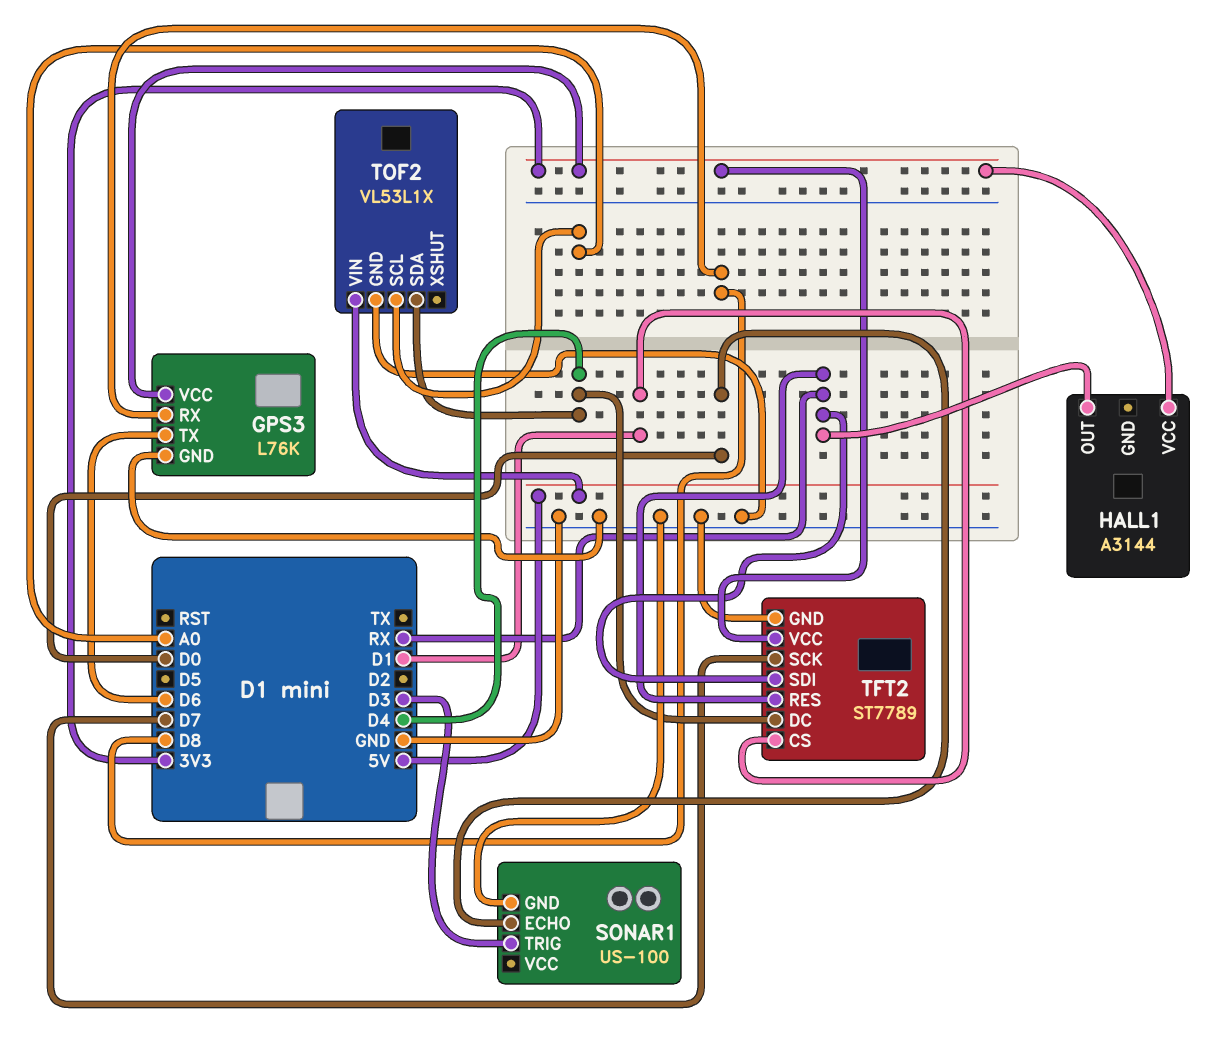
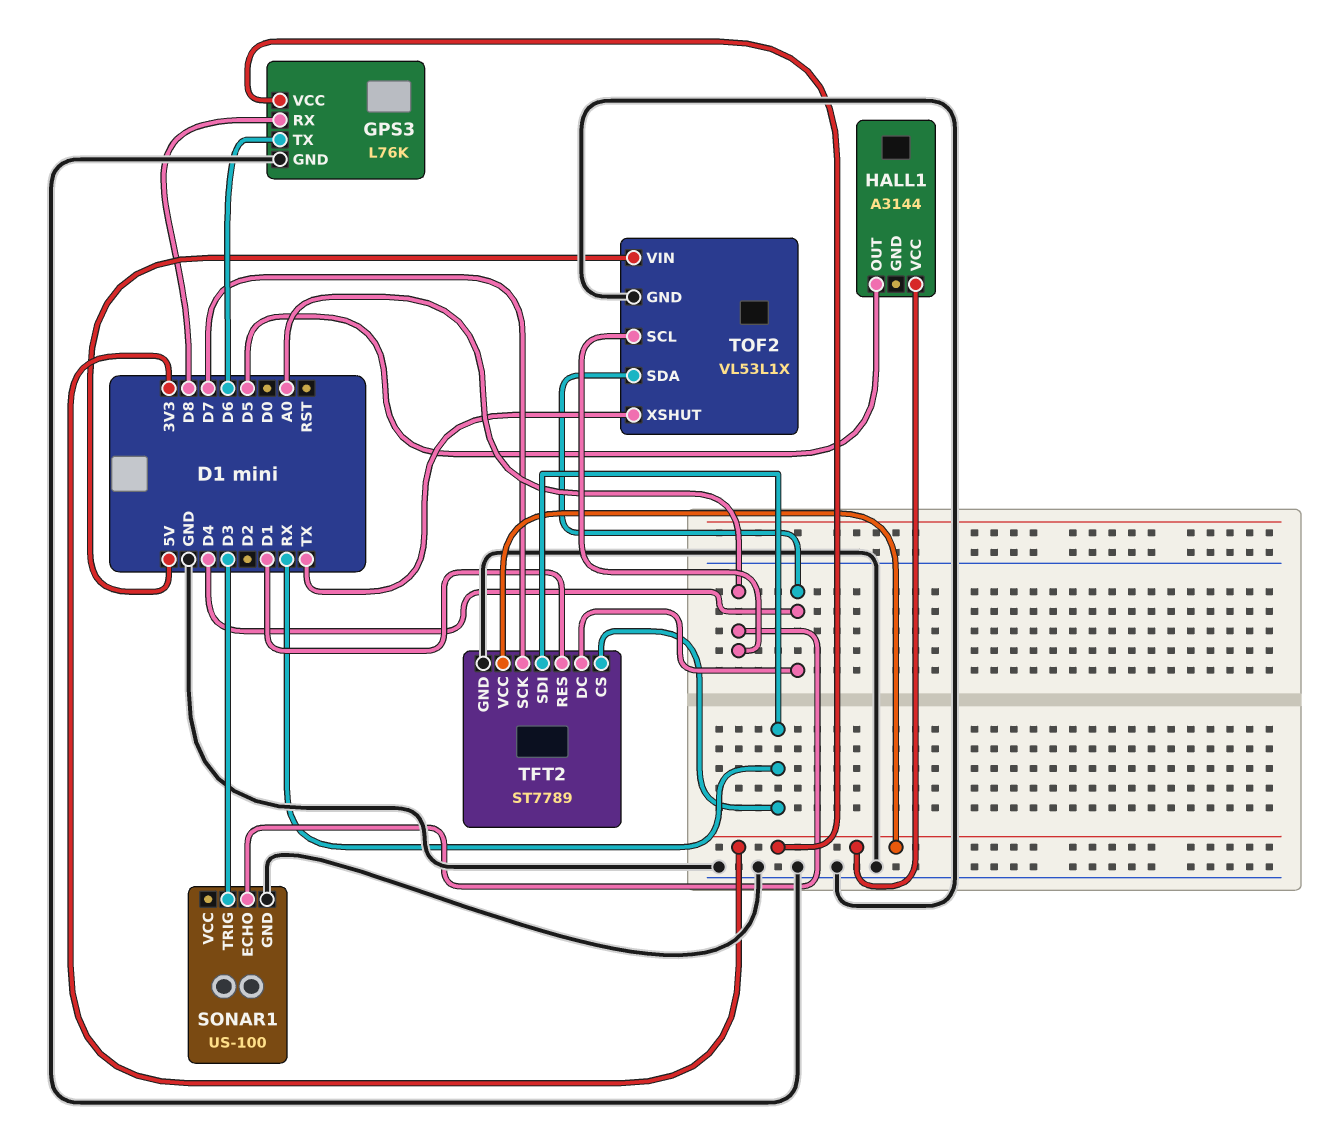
HALL1 pin OUT: RX -> D5
SONAR1 pin ECHO: D0 -> A0
TFT2 pin CS: D1 -> RX
TFT2 pin RES: RX -> D1
TOF2 pin XSHUT: none -> TX

